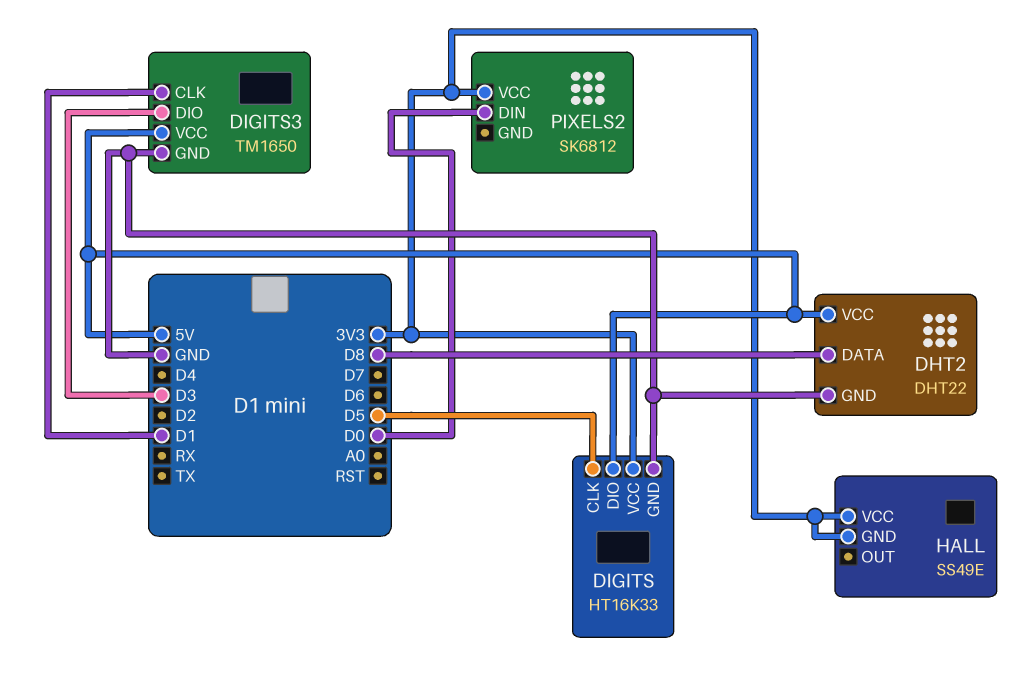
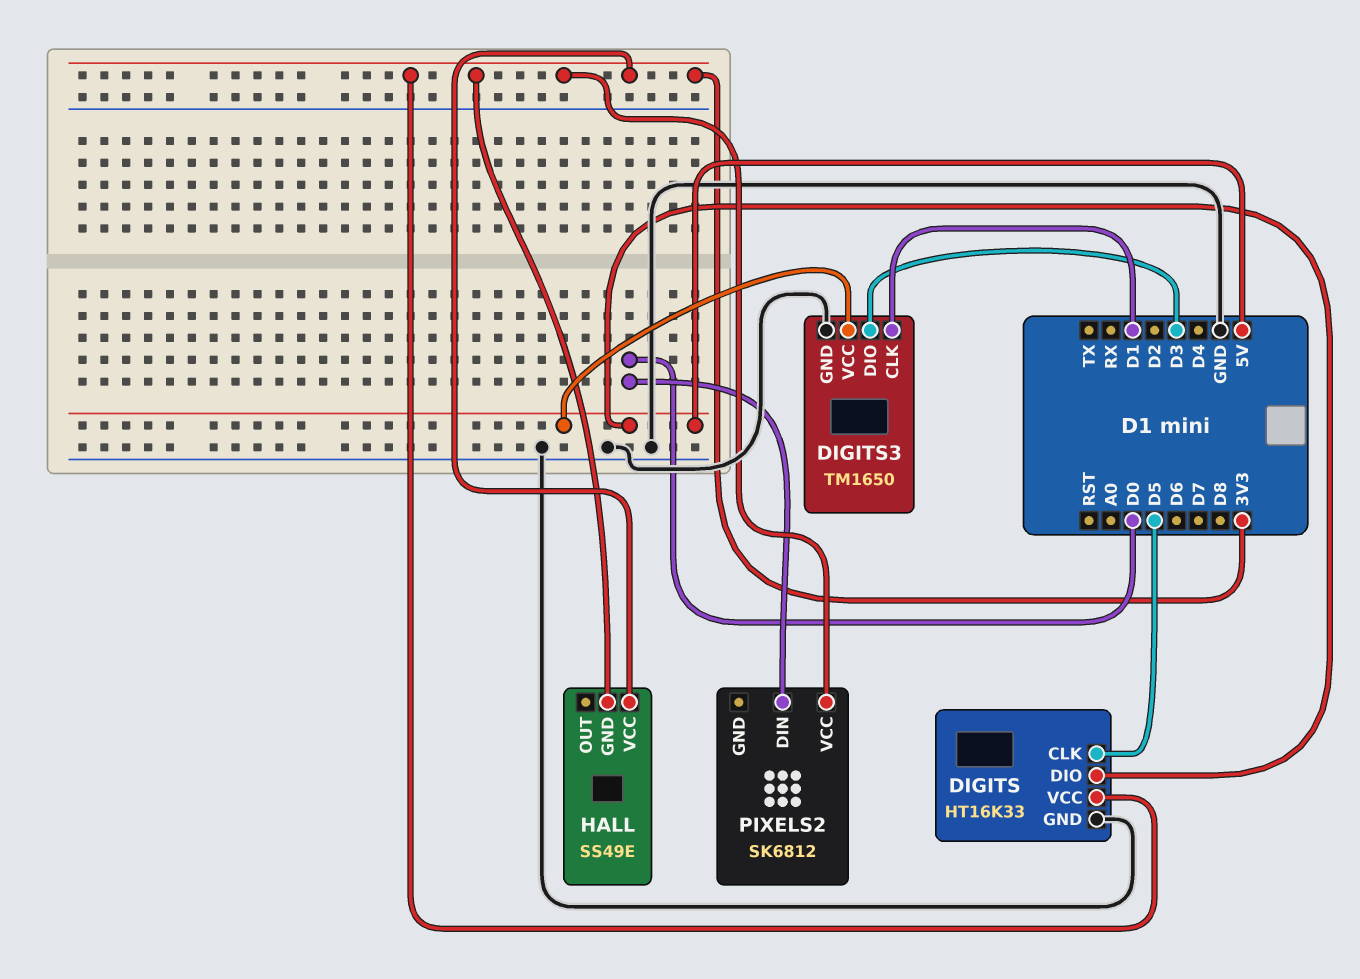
DHT2: DHT22 -> none
DHT2 pin DATA: D8 -> none
DHT2 pin GND: GND -> none
DHT2 pin VCC: 5V -> none

